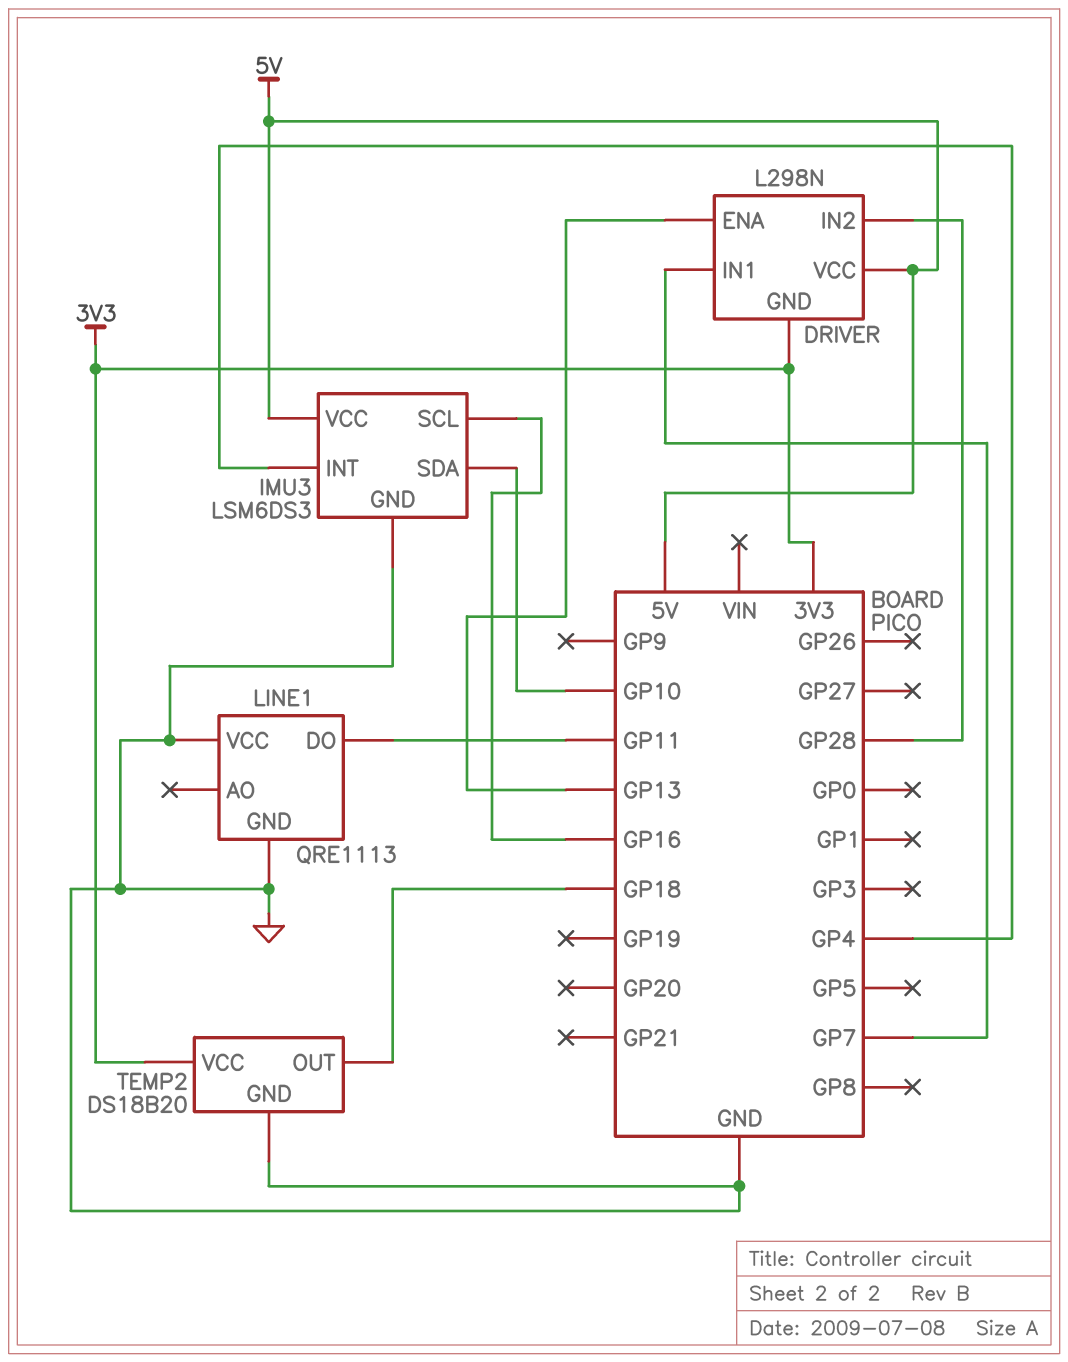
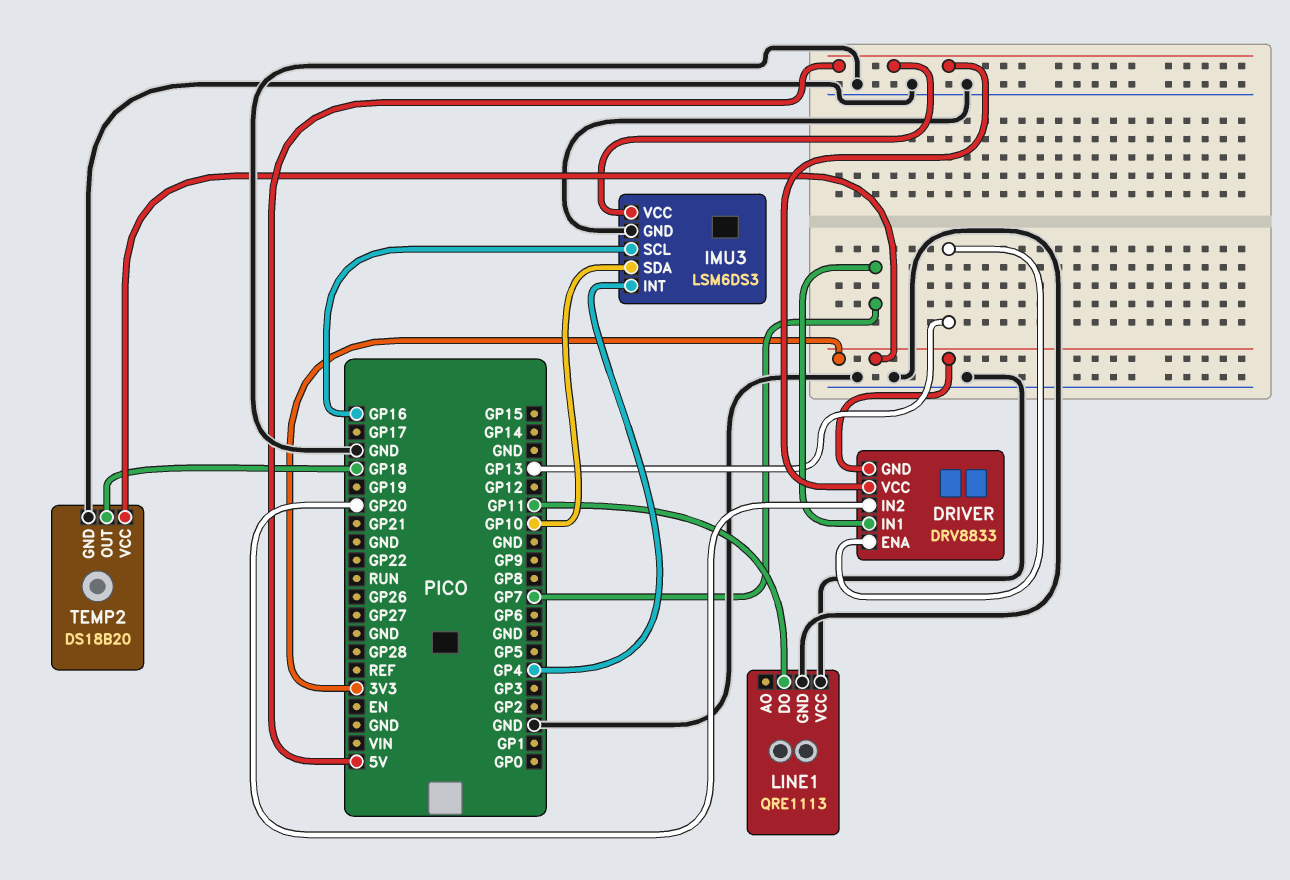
DRIVER: L298N -> DRV8833
DRIVER pin IN2: GP28 -> GP20

